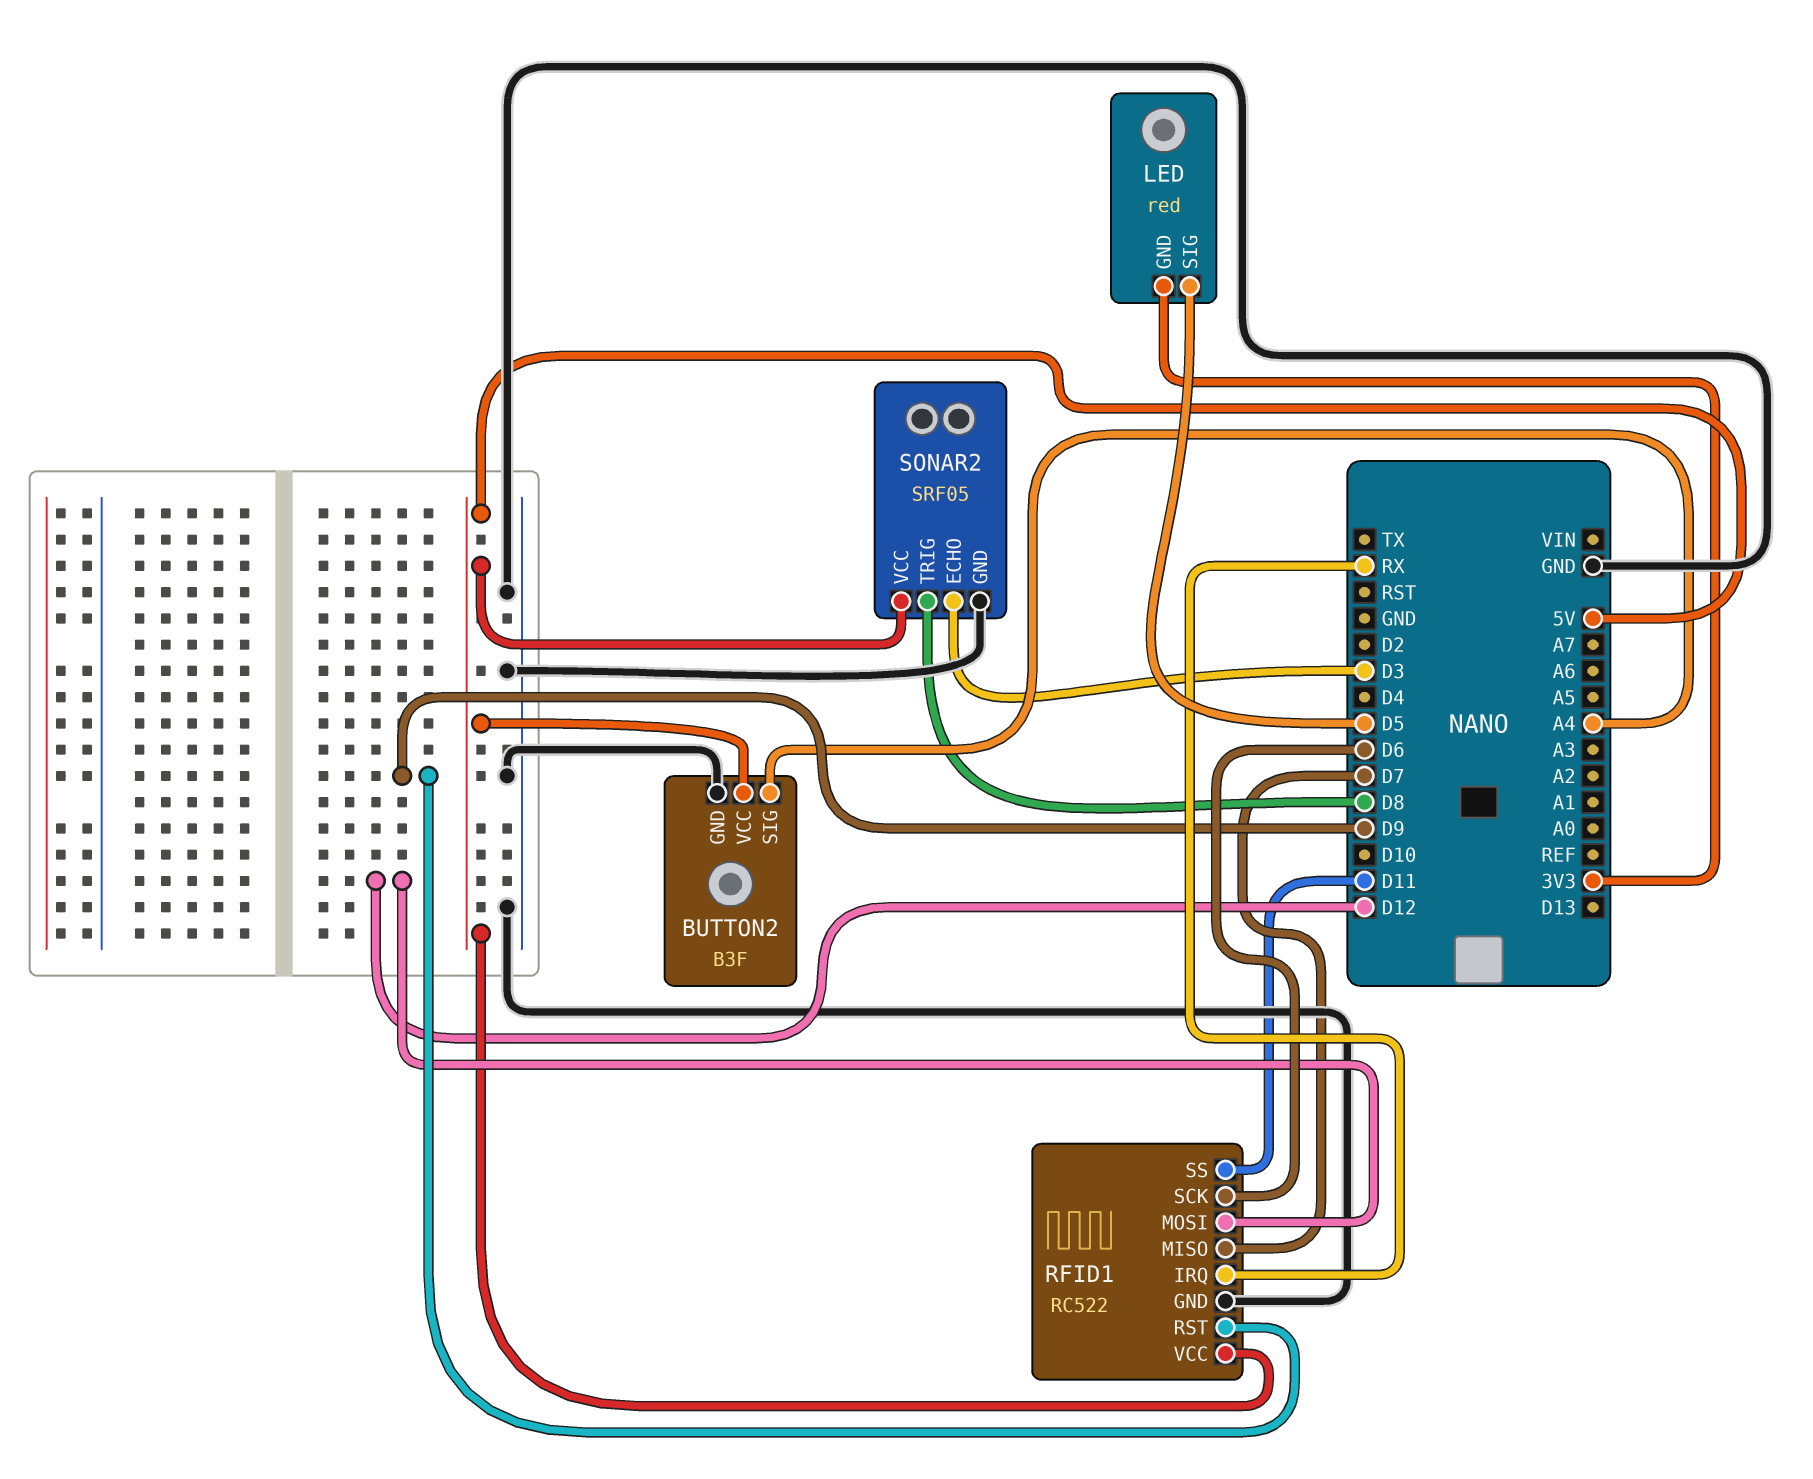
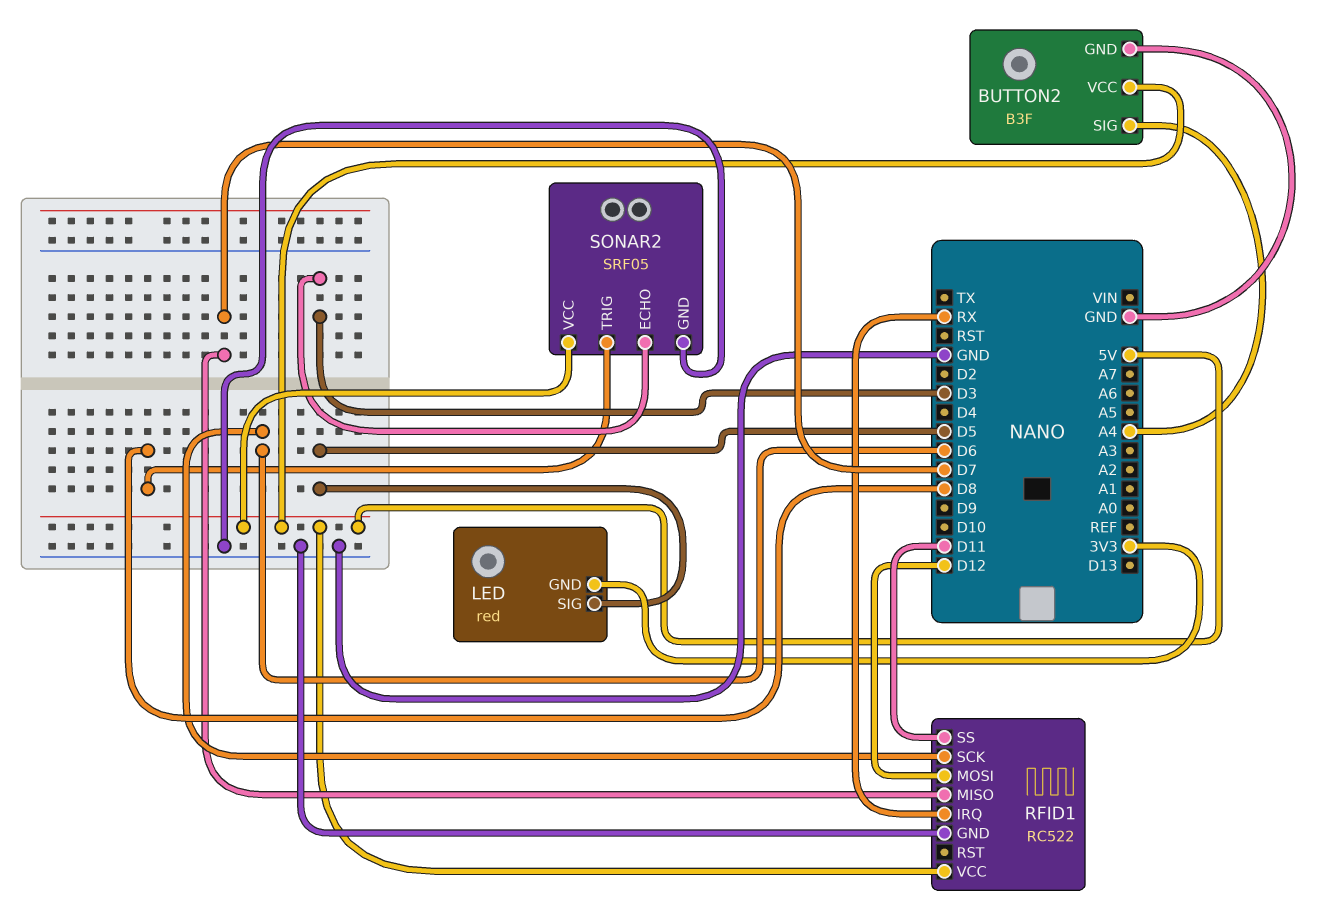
RFID1 pin RST: D9 -> none

